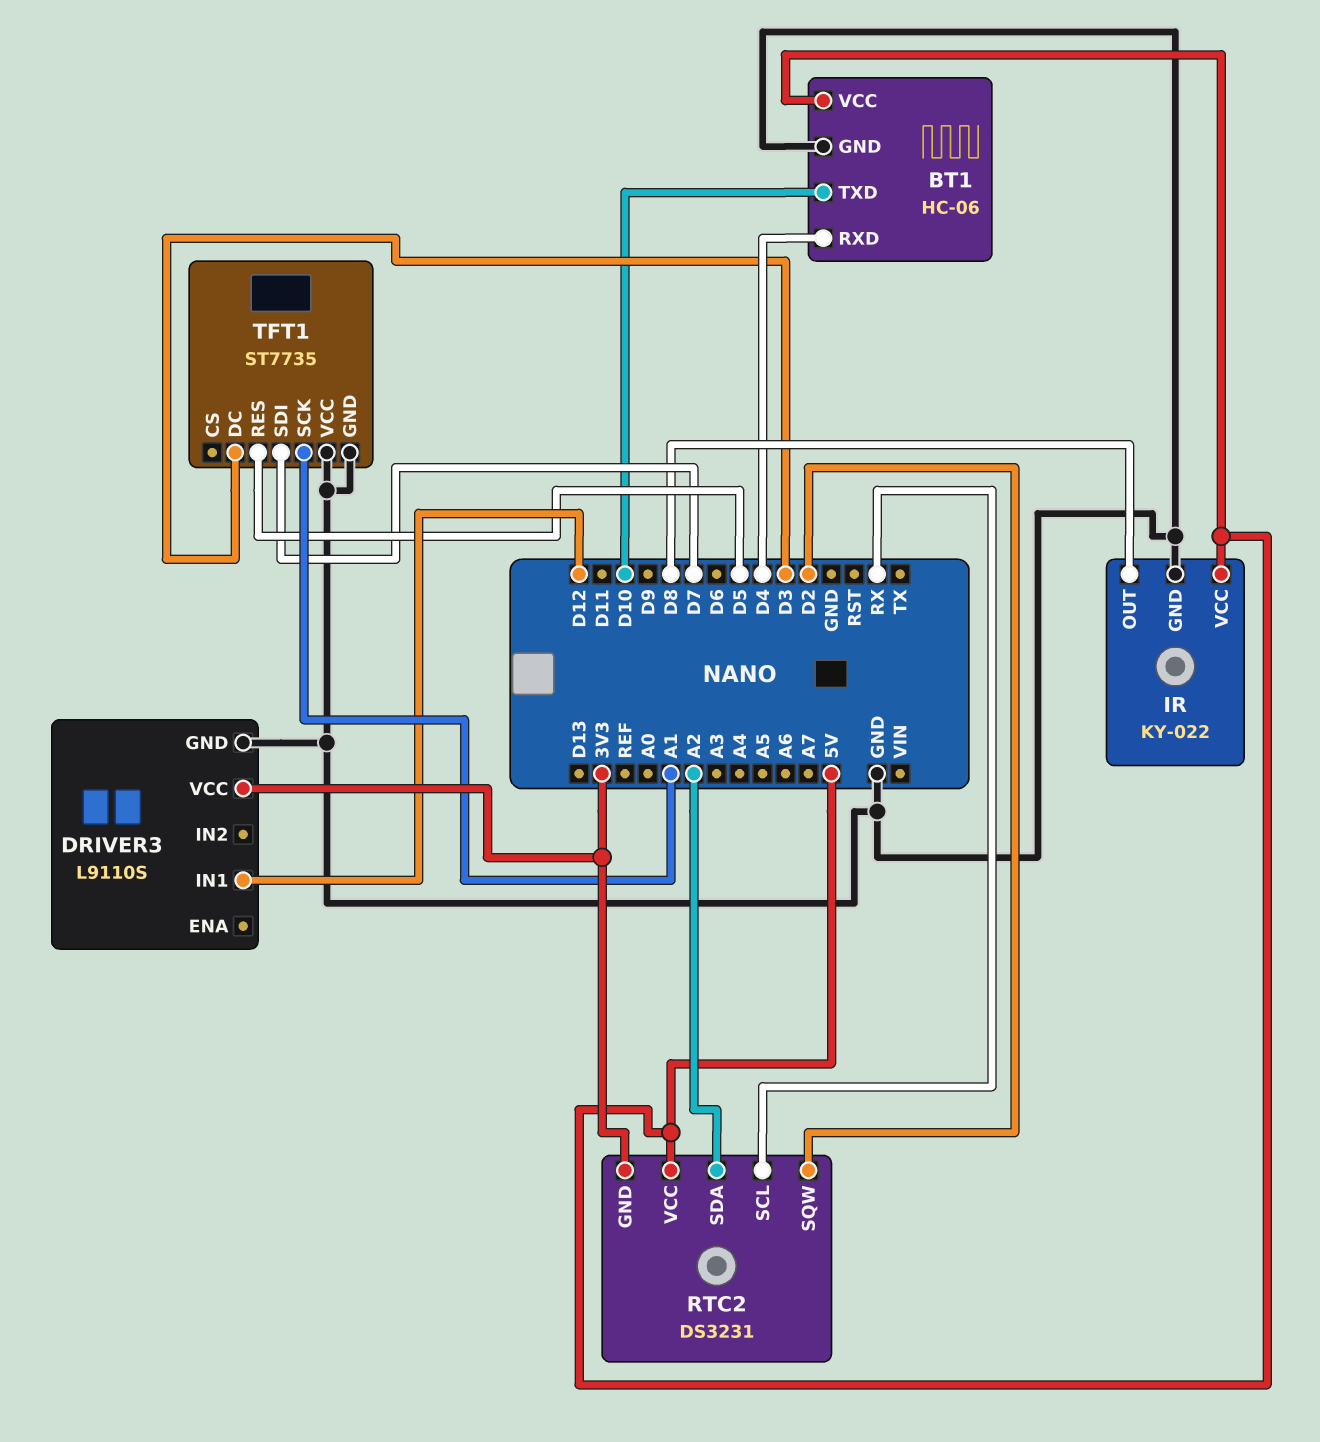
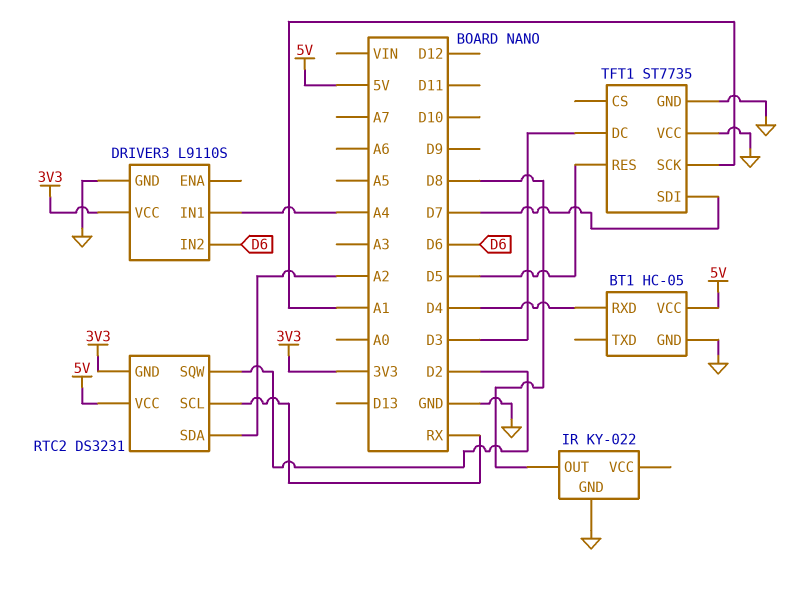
BT1: HC-06 -> HC-05
BT1 pin TXD: D10 -> none
DRIVER3 pin IN1: D12 -> A4
DRIVER3 pin IN2: none -> D6
IR pin VCC: 5V -> none

